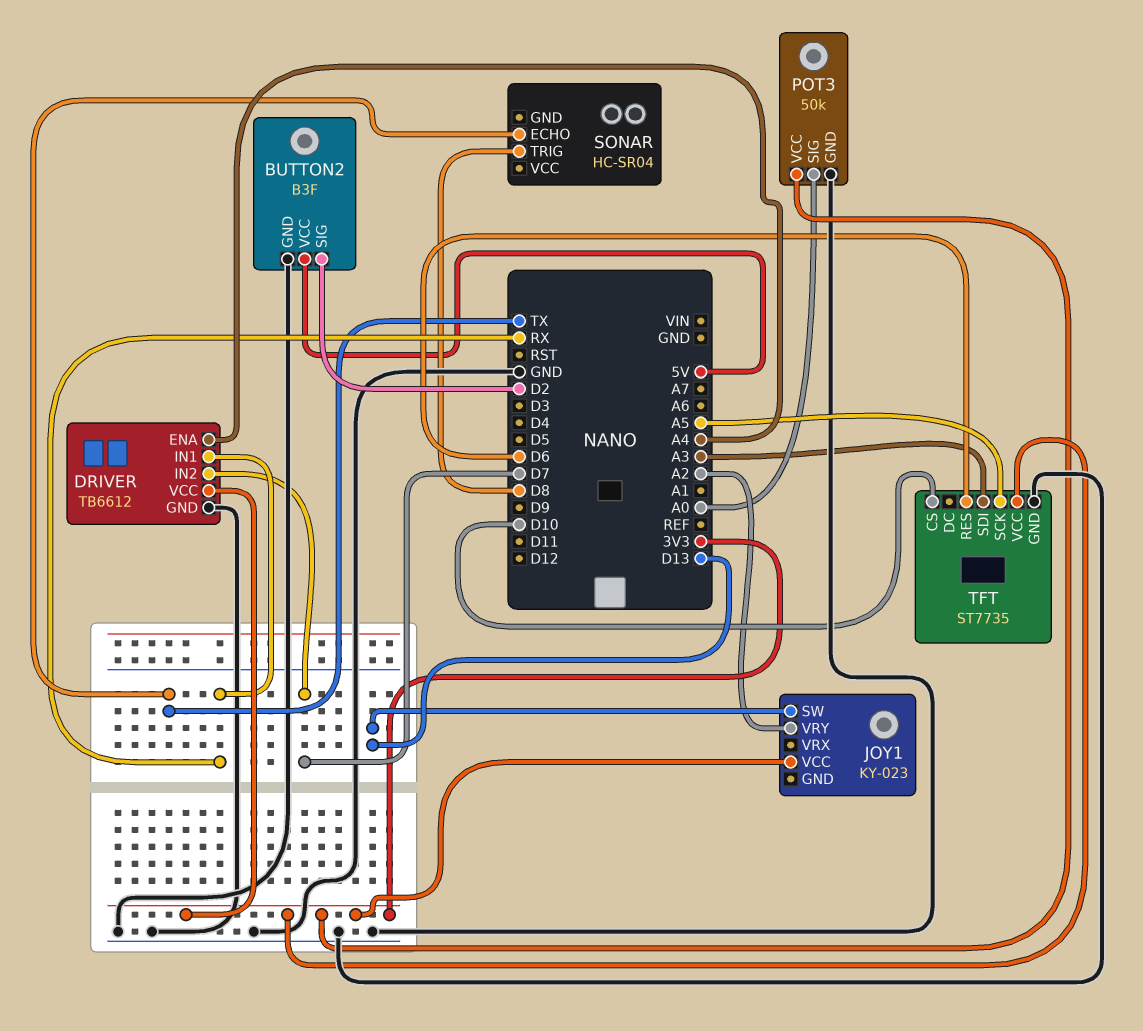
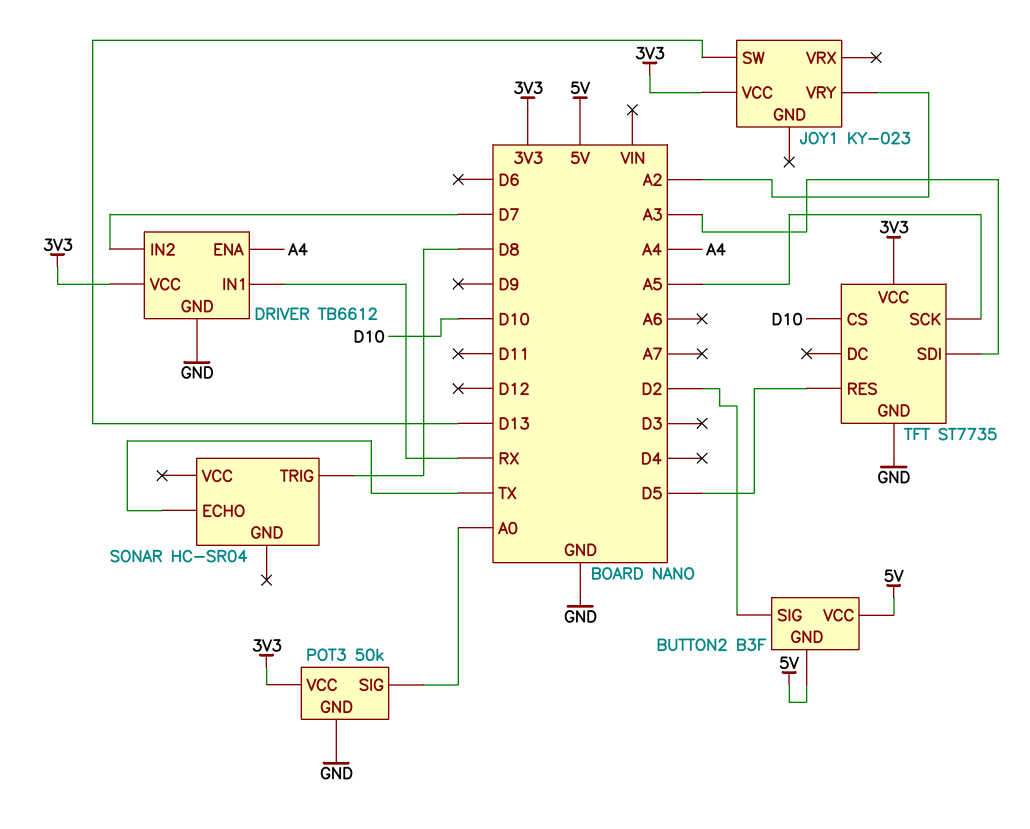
BUTTON2 pin GND: GND -> 5V
TFT pin RES: D6 -> D5

